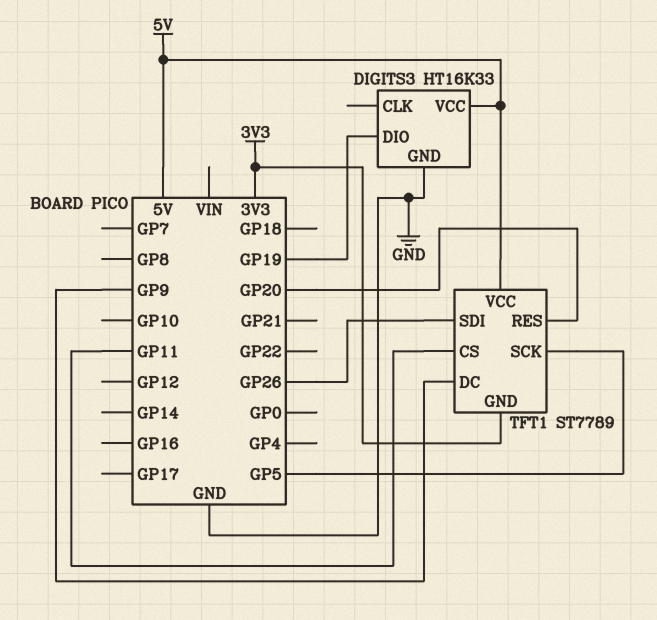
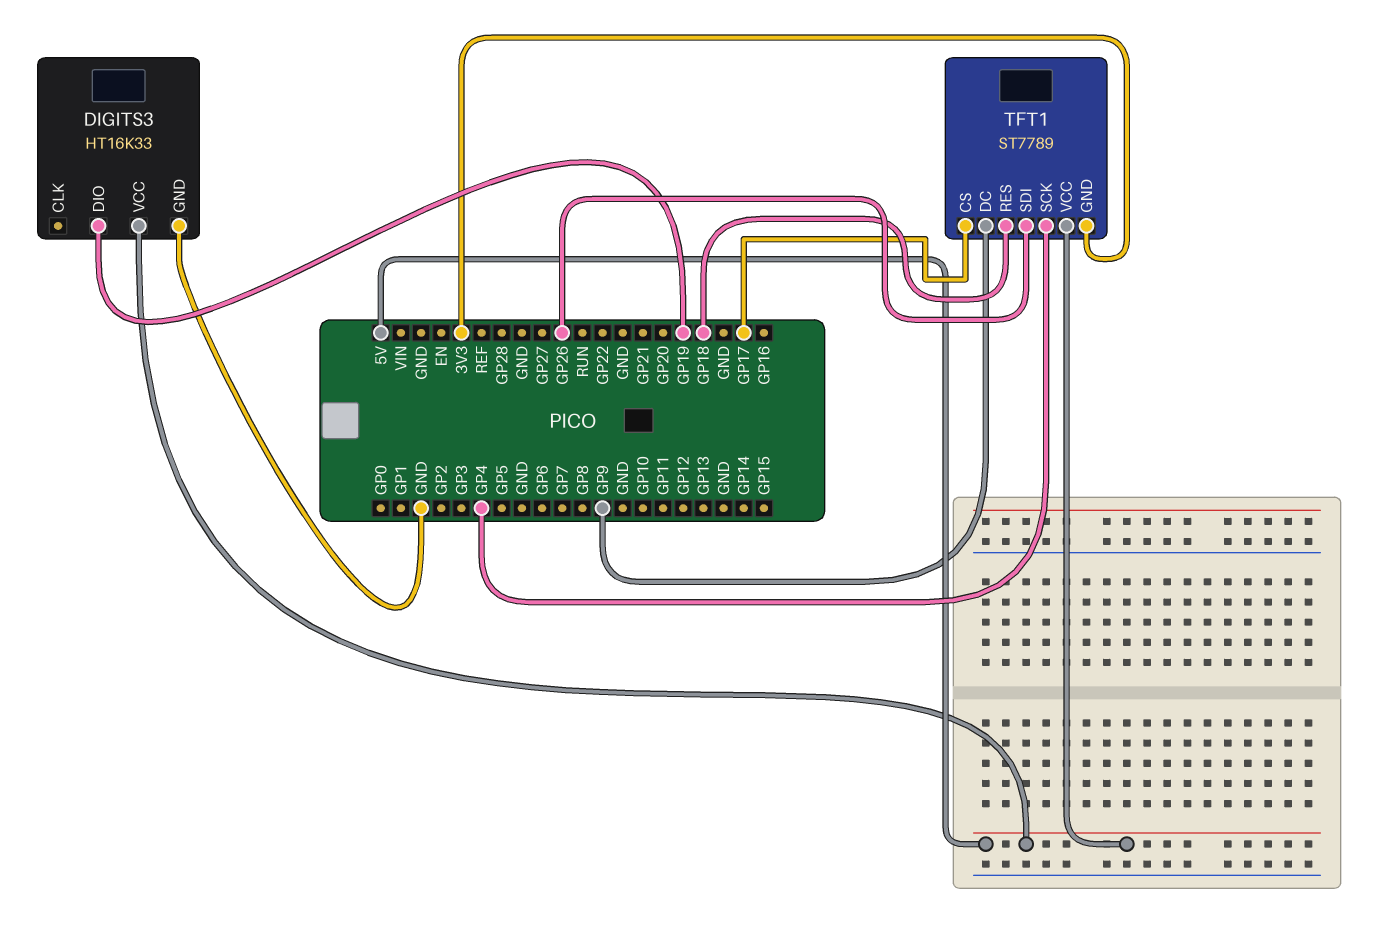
TFT1 pin CS: GP11 -> GP17
TFT1 pin RES: GP20 -> GP18
TFT1 pin SCK: GP5 -> GP4

